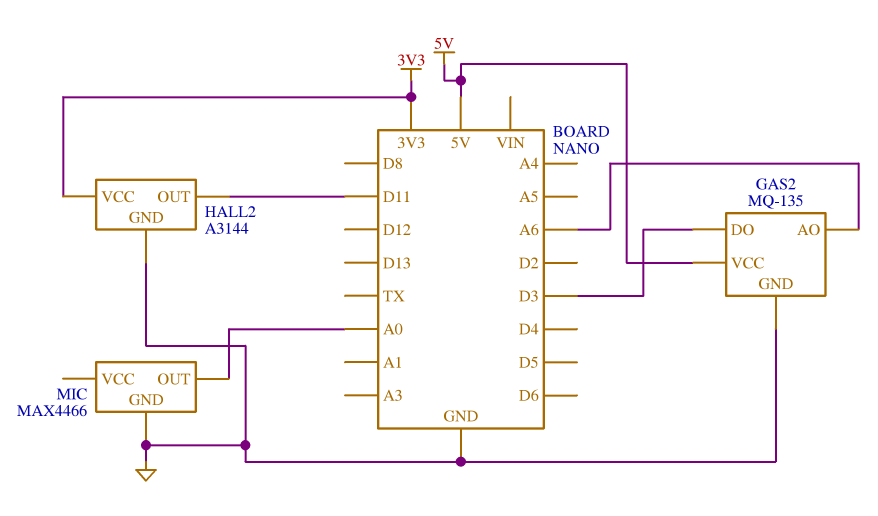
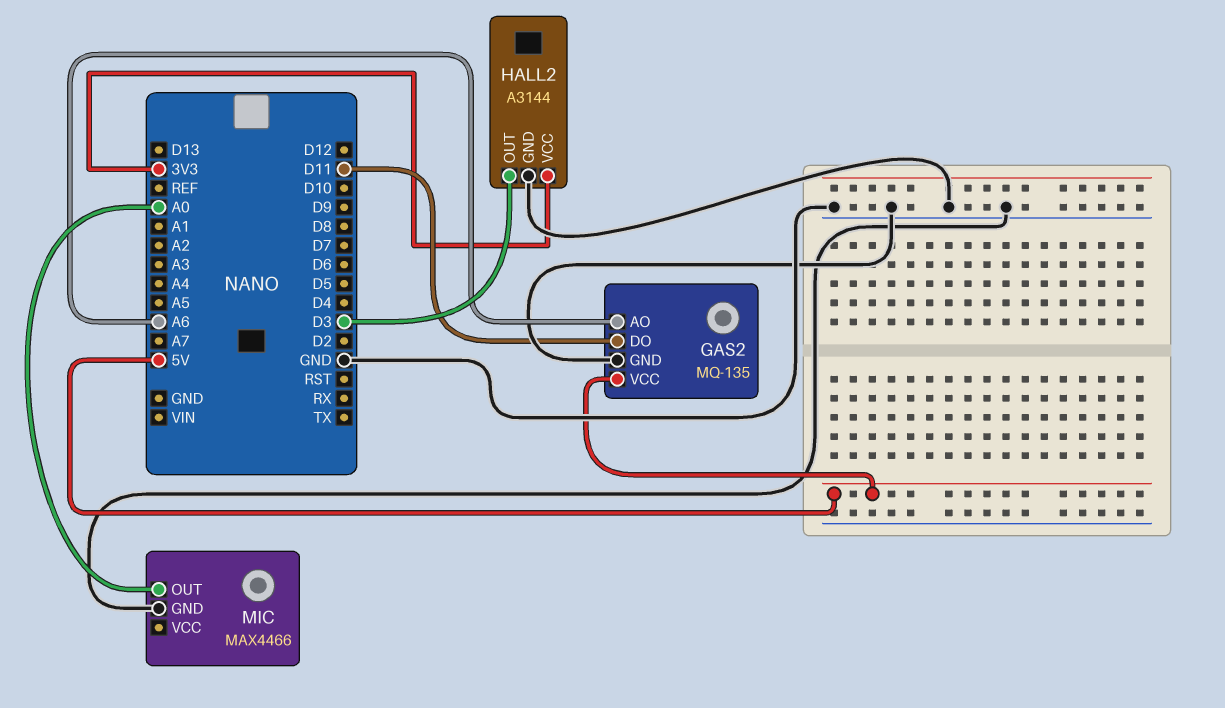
GAS2 pin DO: D3 -> D11
HALL2 pin OUT: D11 -> D3

